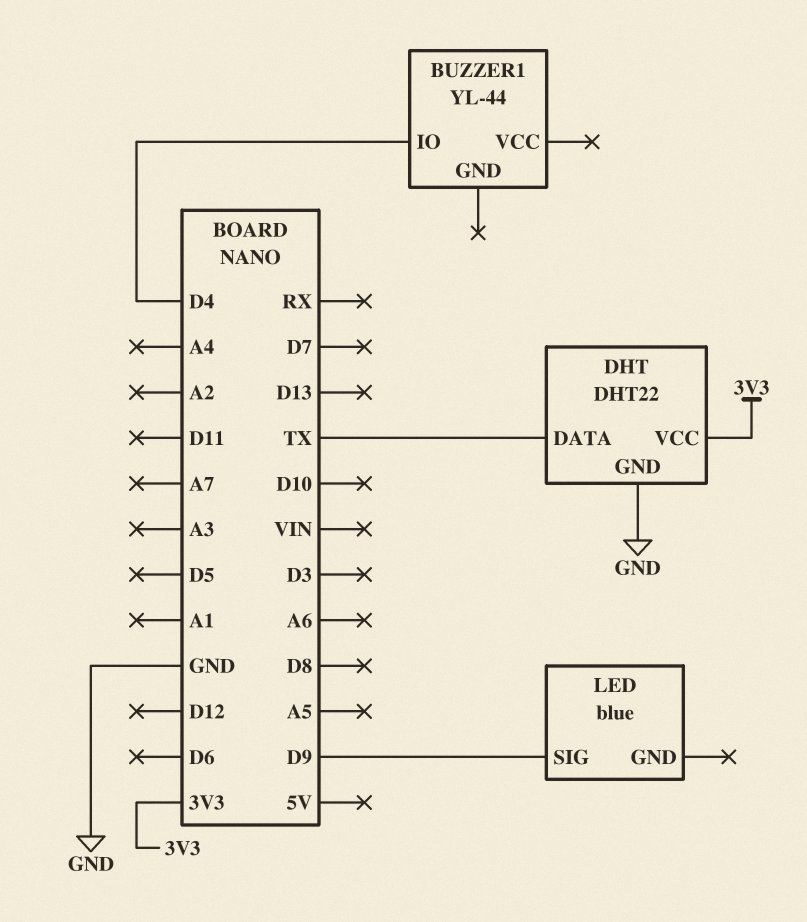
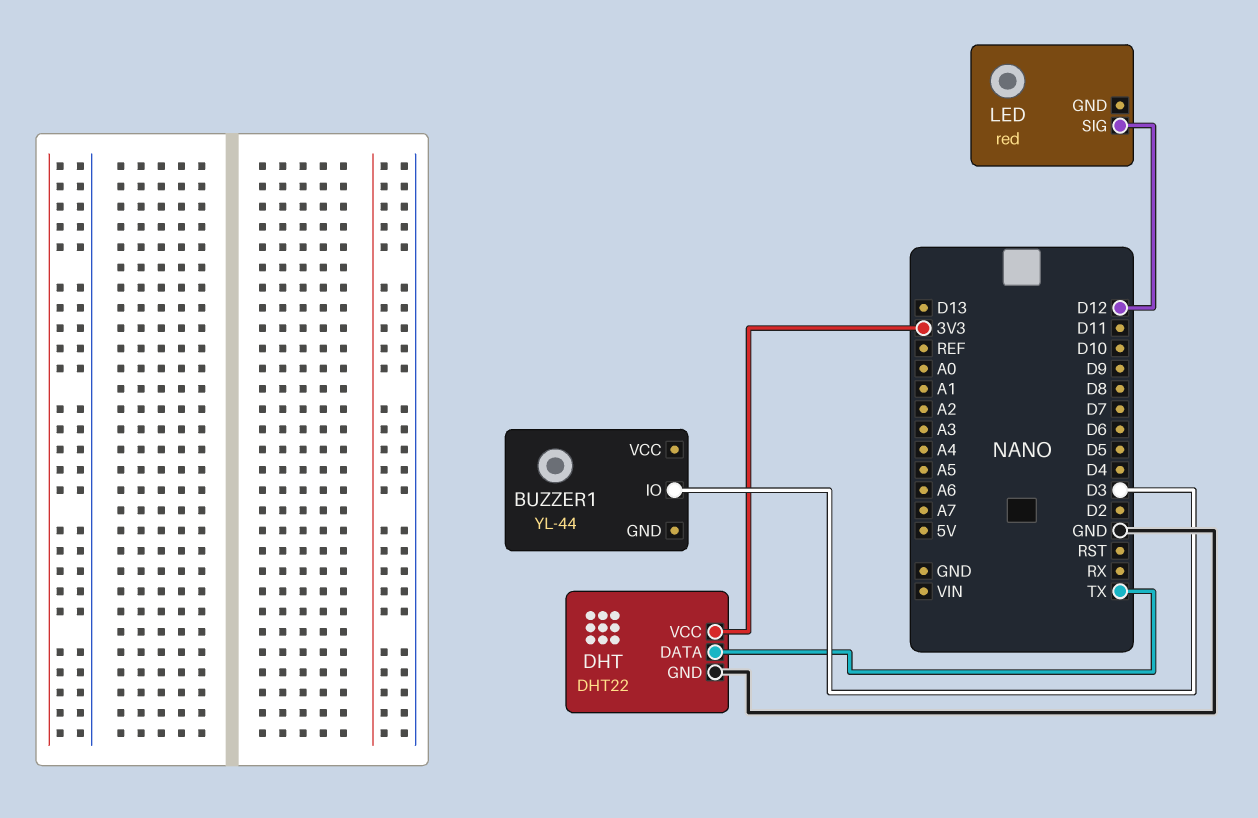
BUZZER1 pin IO: D4 -> D3
LED: blue -> red
LED pin SIG: D9 -> D12

